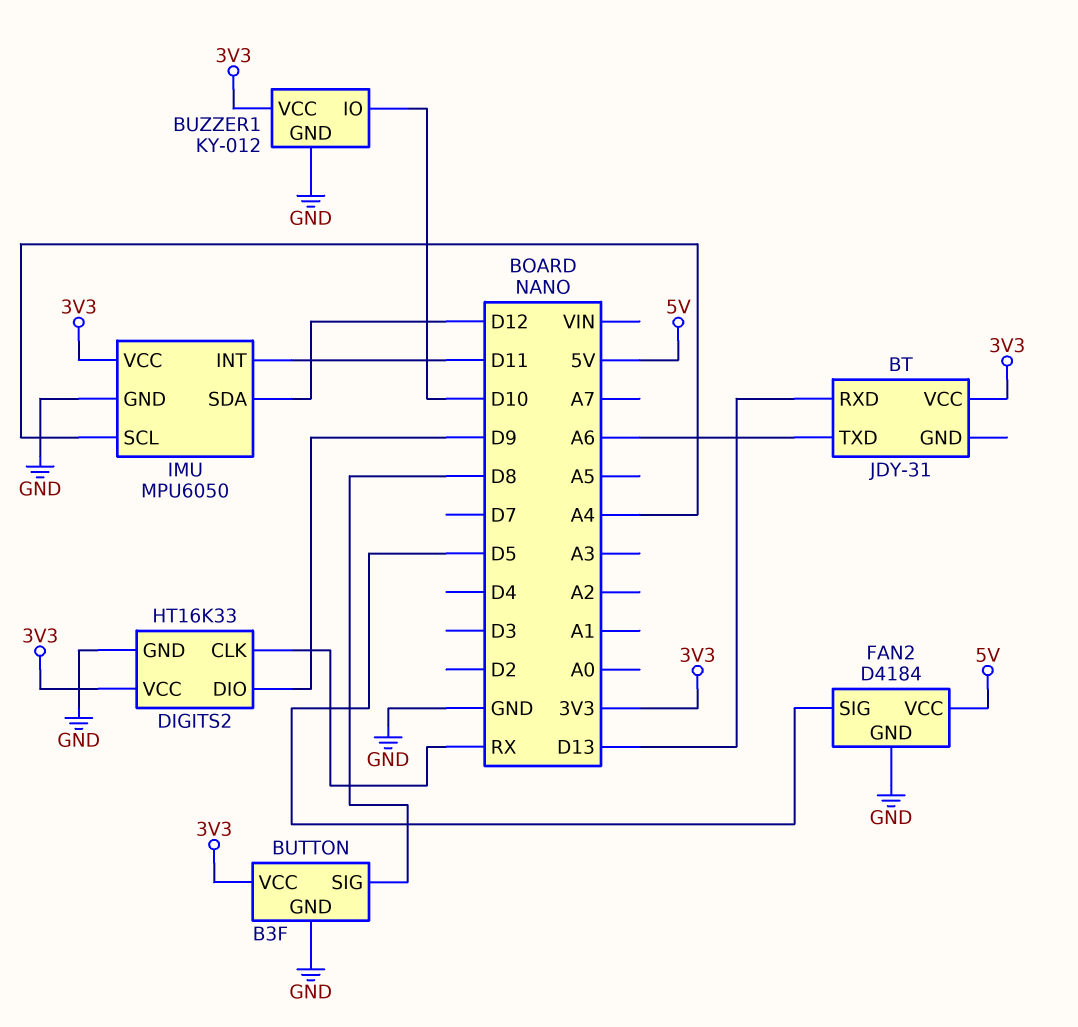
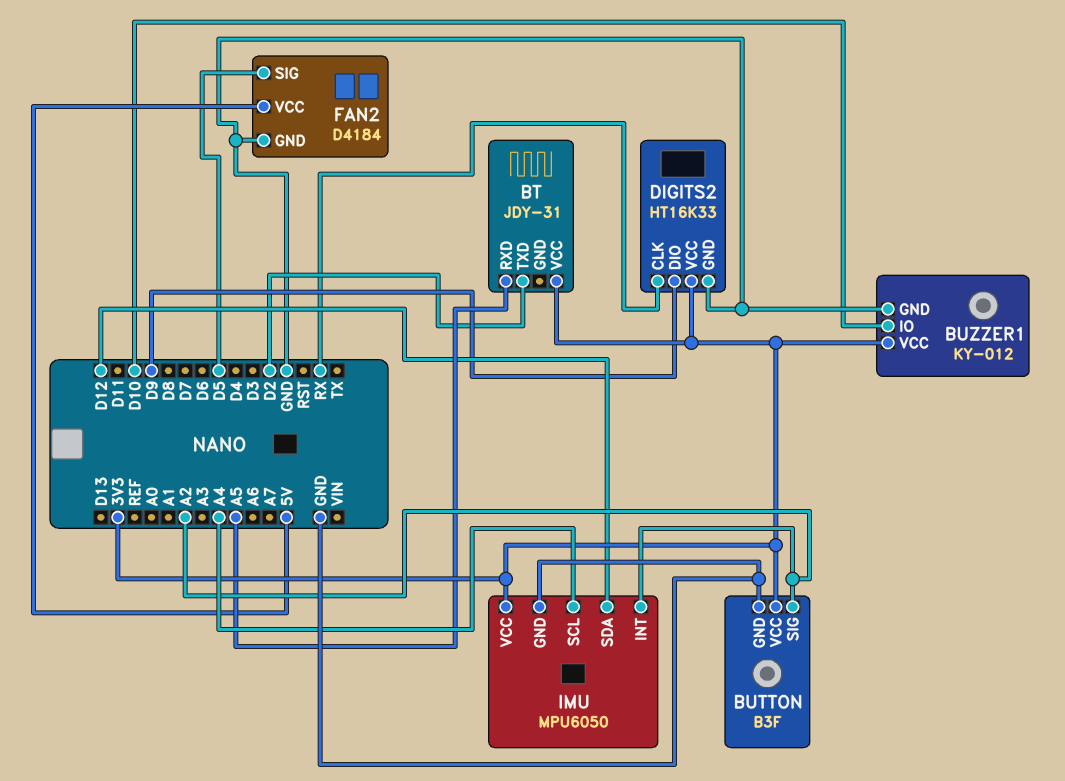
BT pin RXD: D13 -> A5
BT pin TXD: A6 -> D2
BUTTON pin SIG: D8 -> A2
IMU pin INT: D11 -> A2

